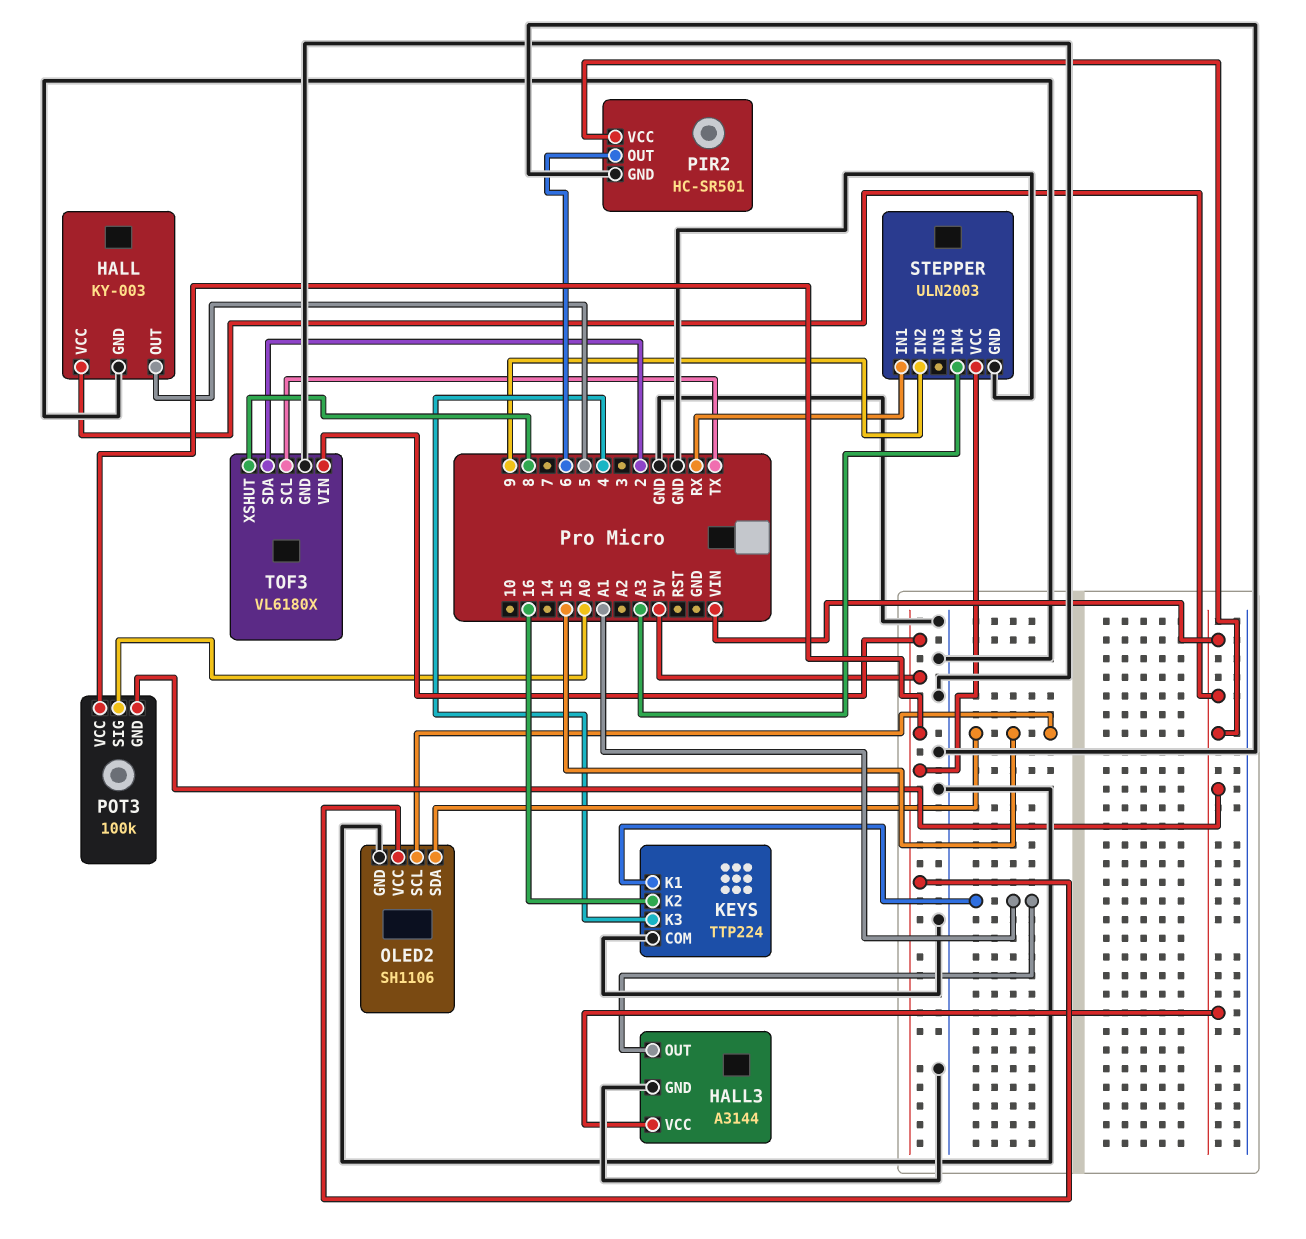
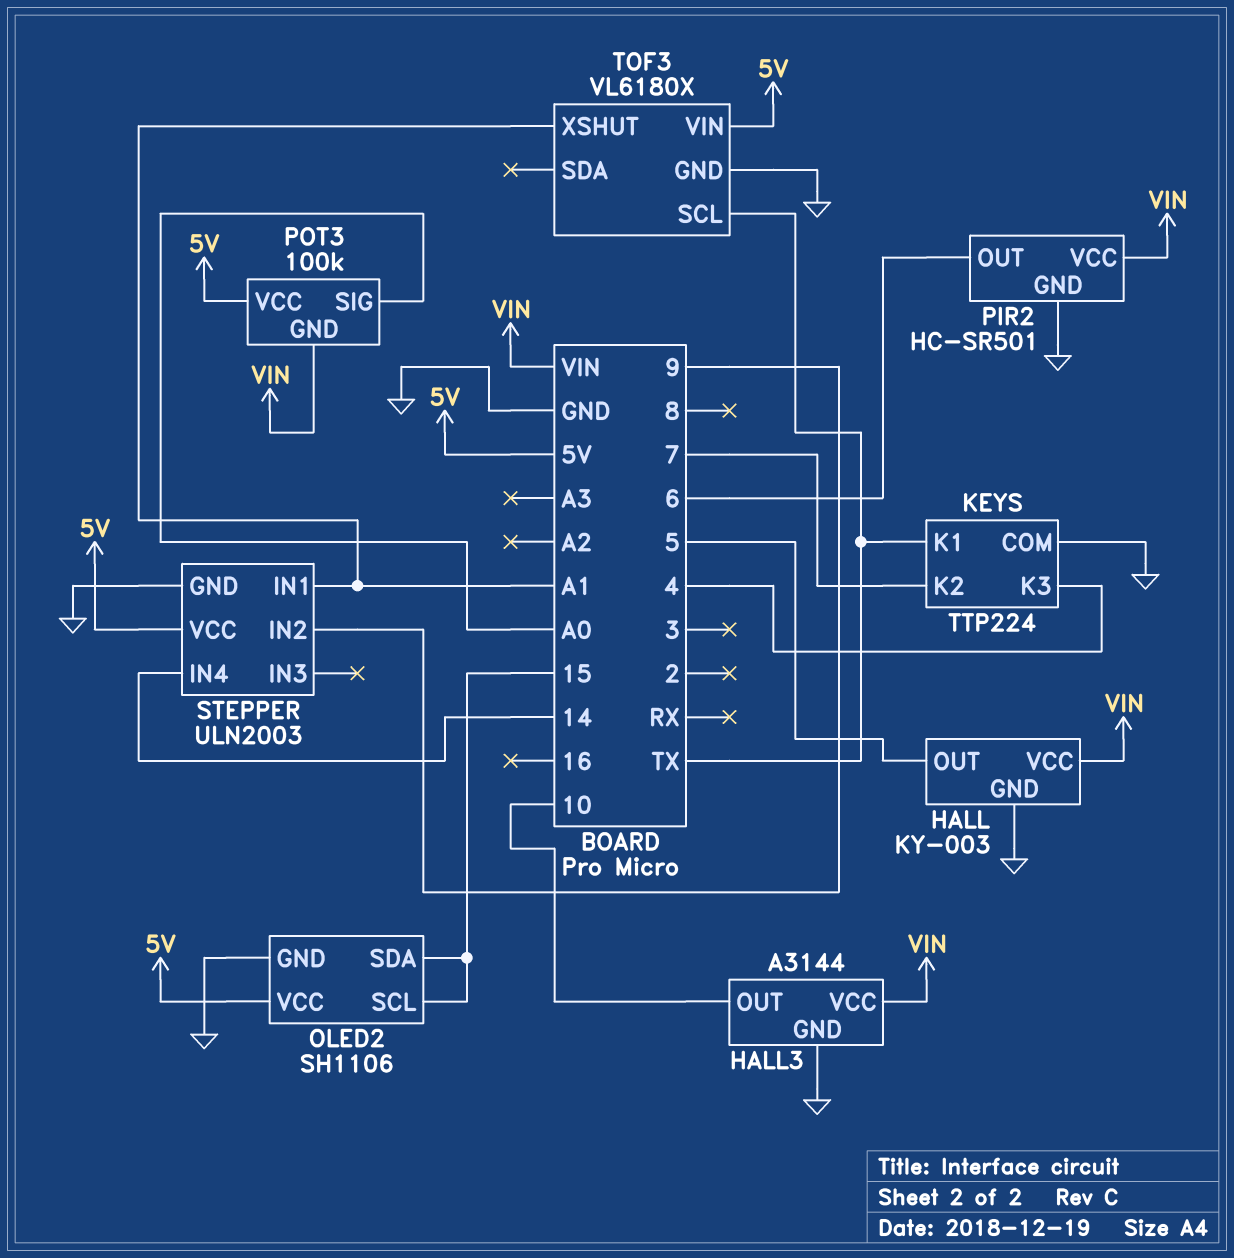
HALL3 pin OUT: A1 -> 10
KEYS pin K1: A1 -> TX
KEYS pin K2: 16 -> 7
STEPPER pin IN1: RX -> A1
STEPPER pin IN4: A3 -> 14
TOF3 pin SDA: 2 -> none
TOF3 pin XSHUT: 8 -> A1

